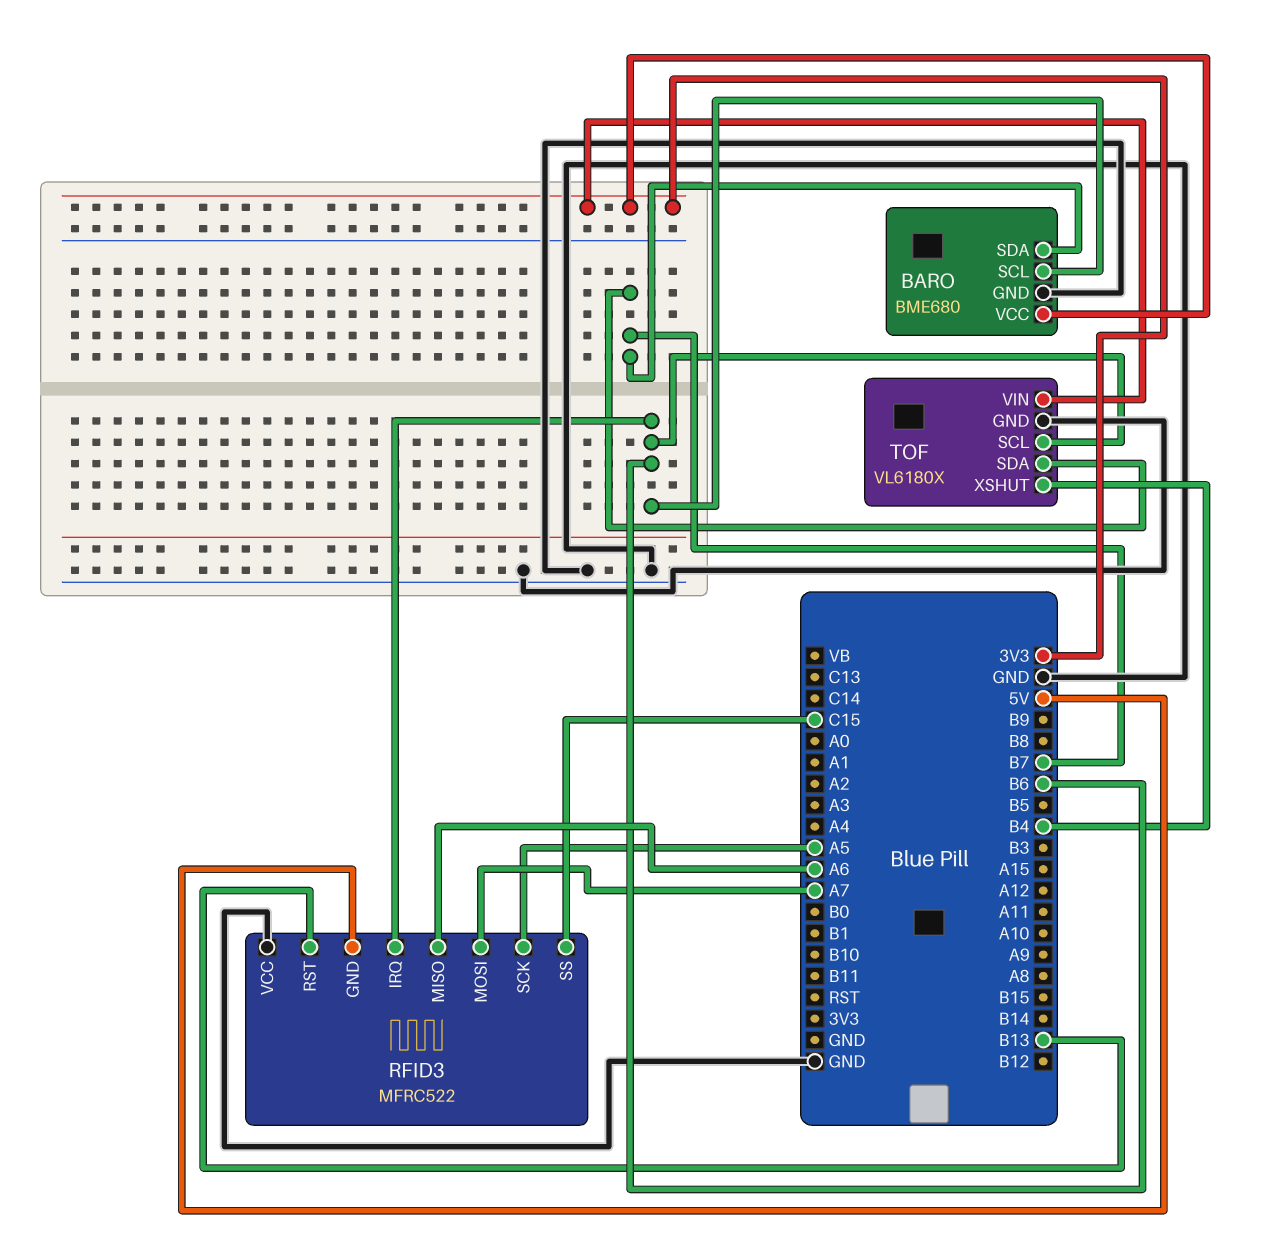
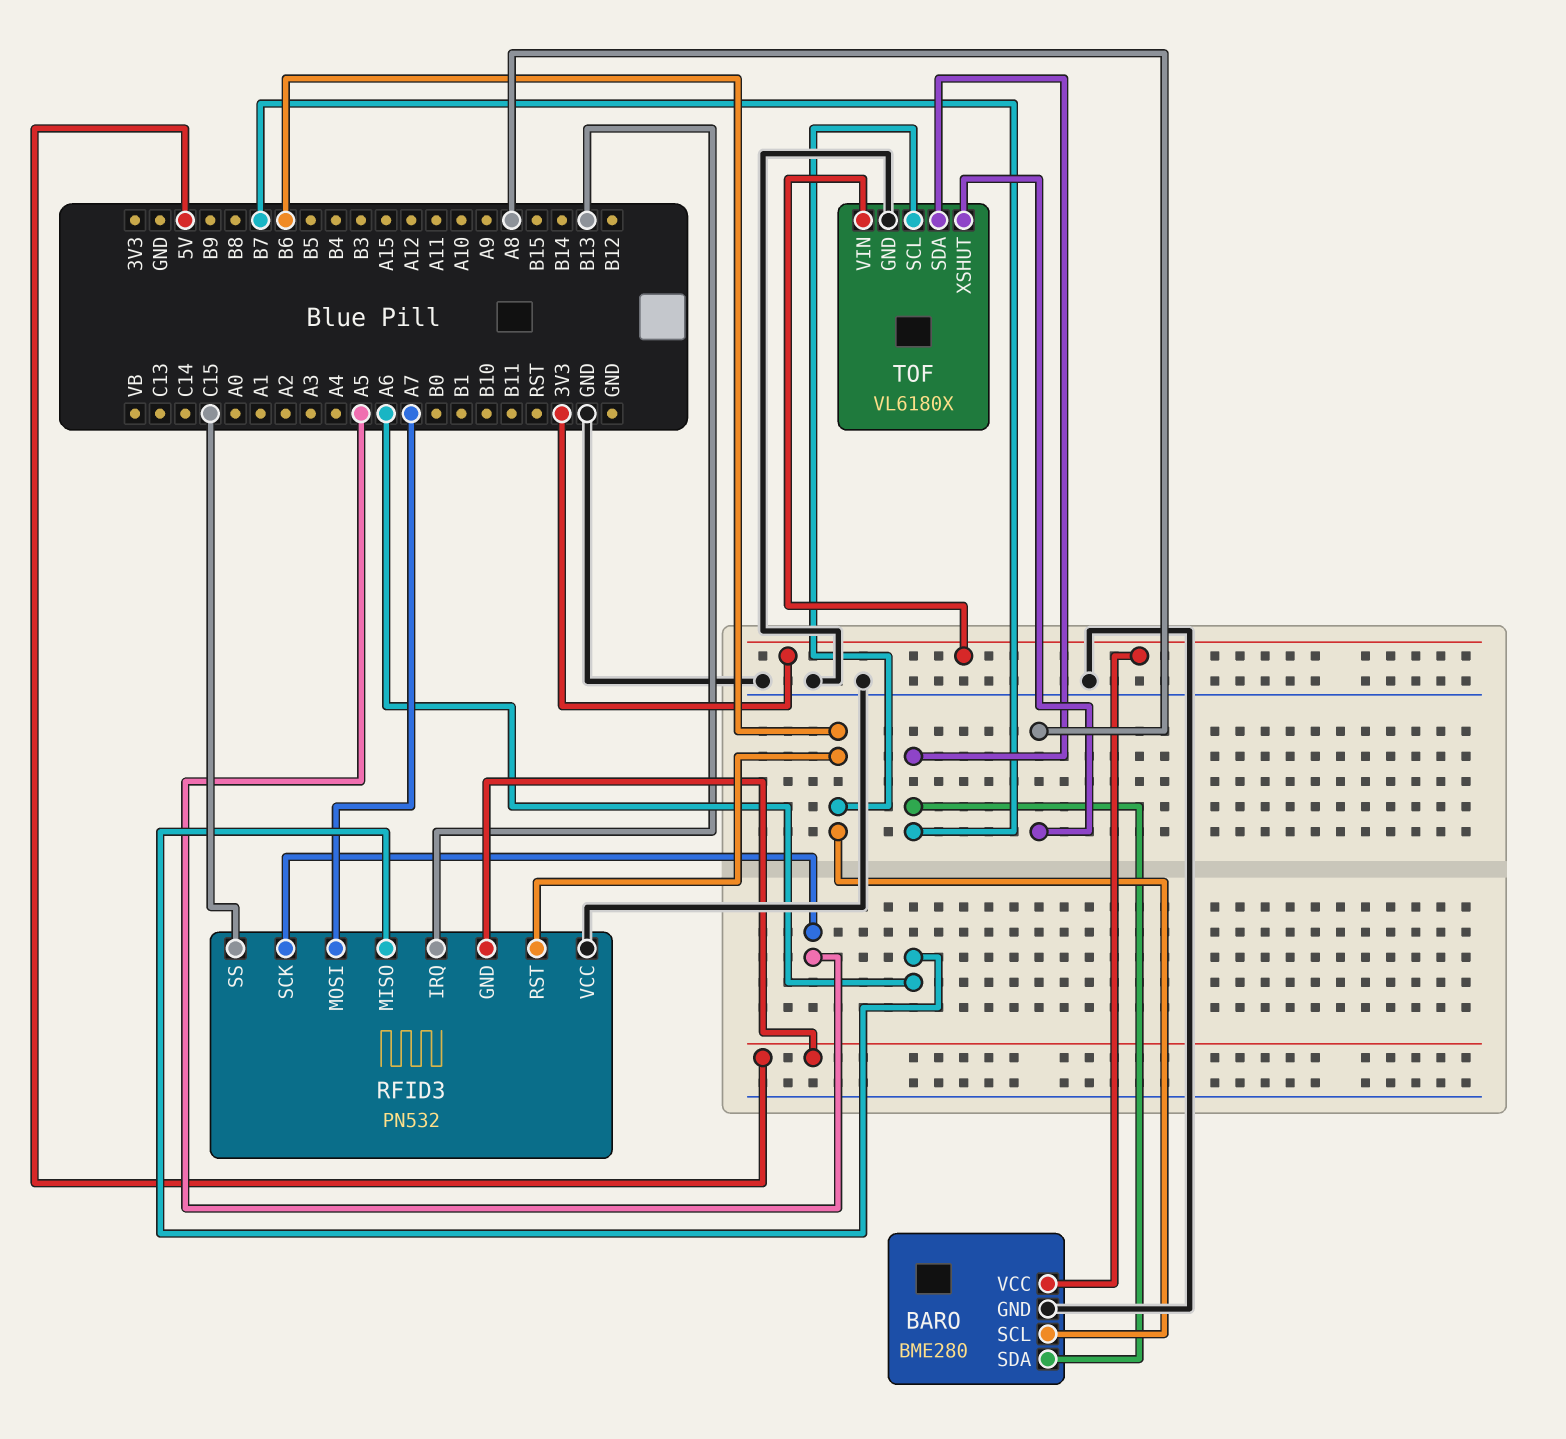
BARO: BME680 -> BME280
RFID3: MFRC522 -> PN532
RFID3 pin IRQ: B6 -> B13
RFID3 pin RST: B13 -> B6
TOF pin XSHUT: B4 -> A8

